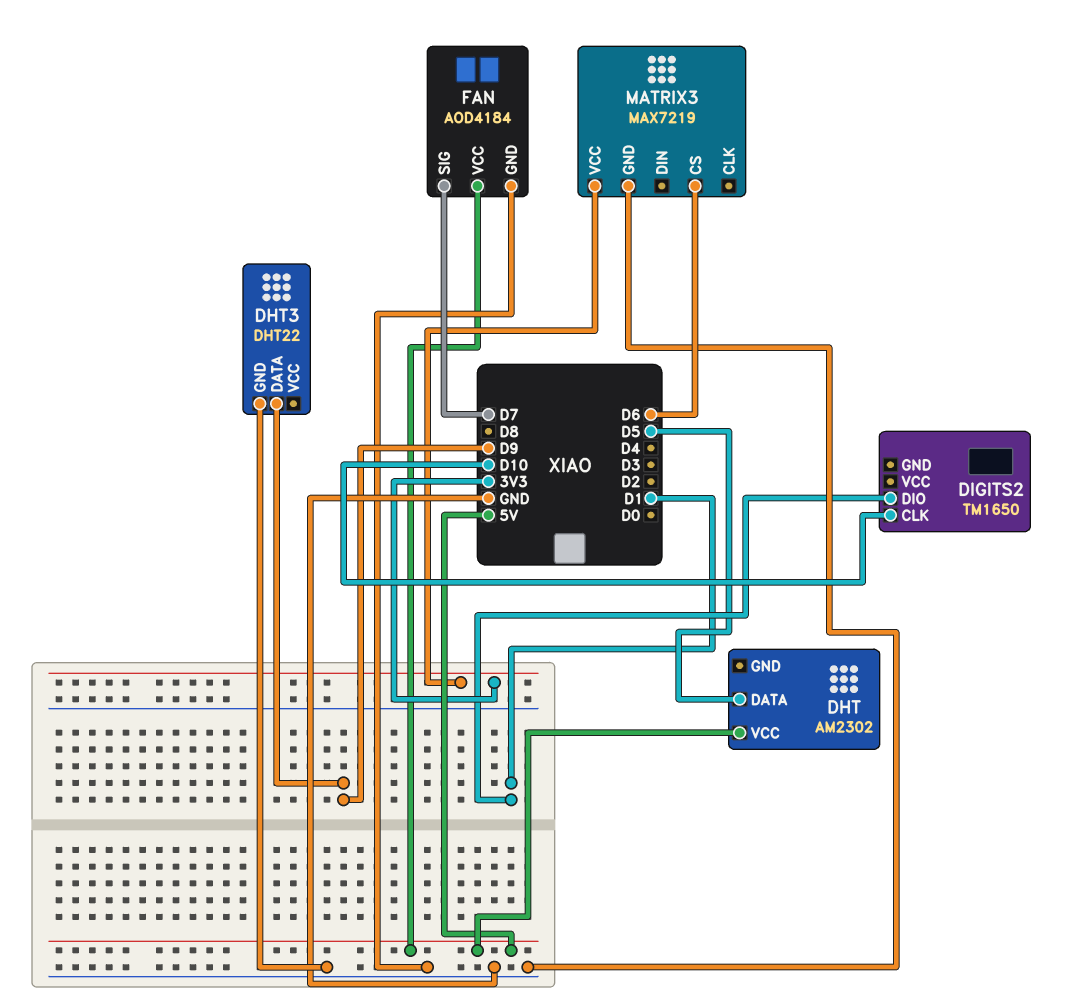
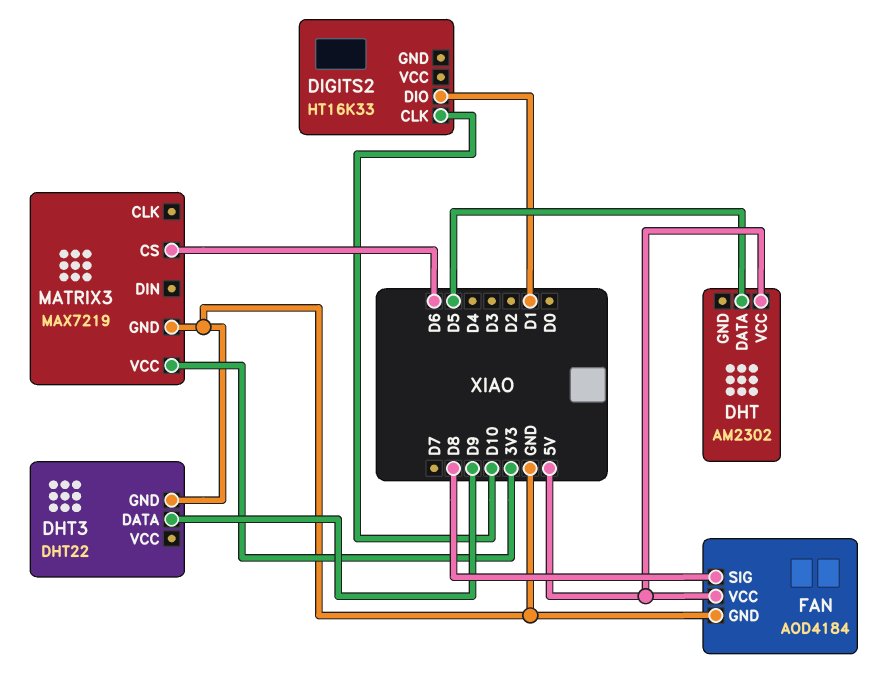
DIGITS2: TM1650 -> HT16K33
FAN pin SIG: D7 -> D8

